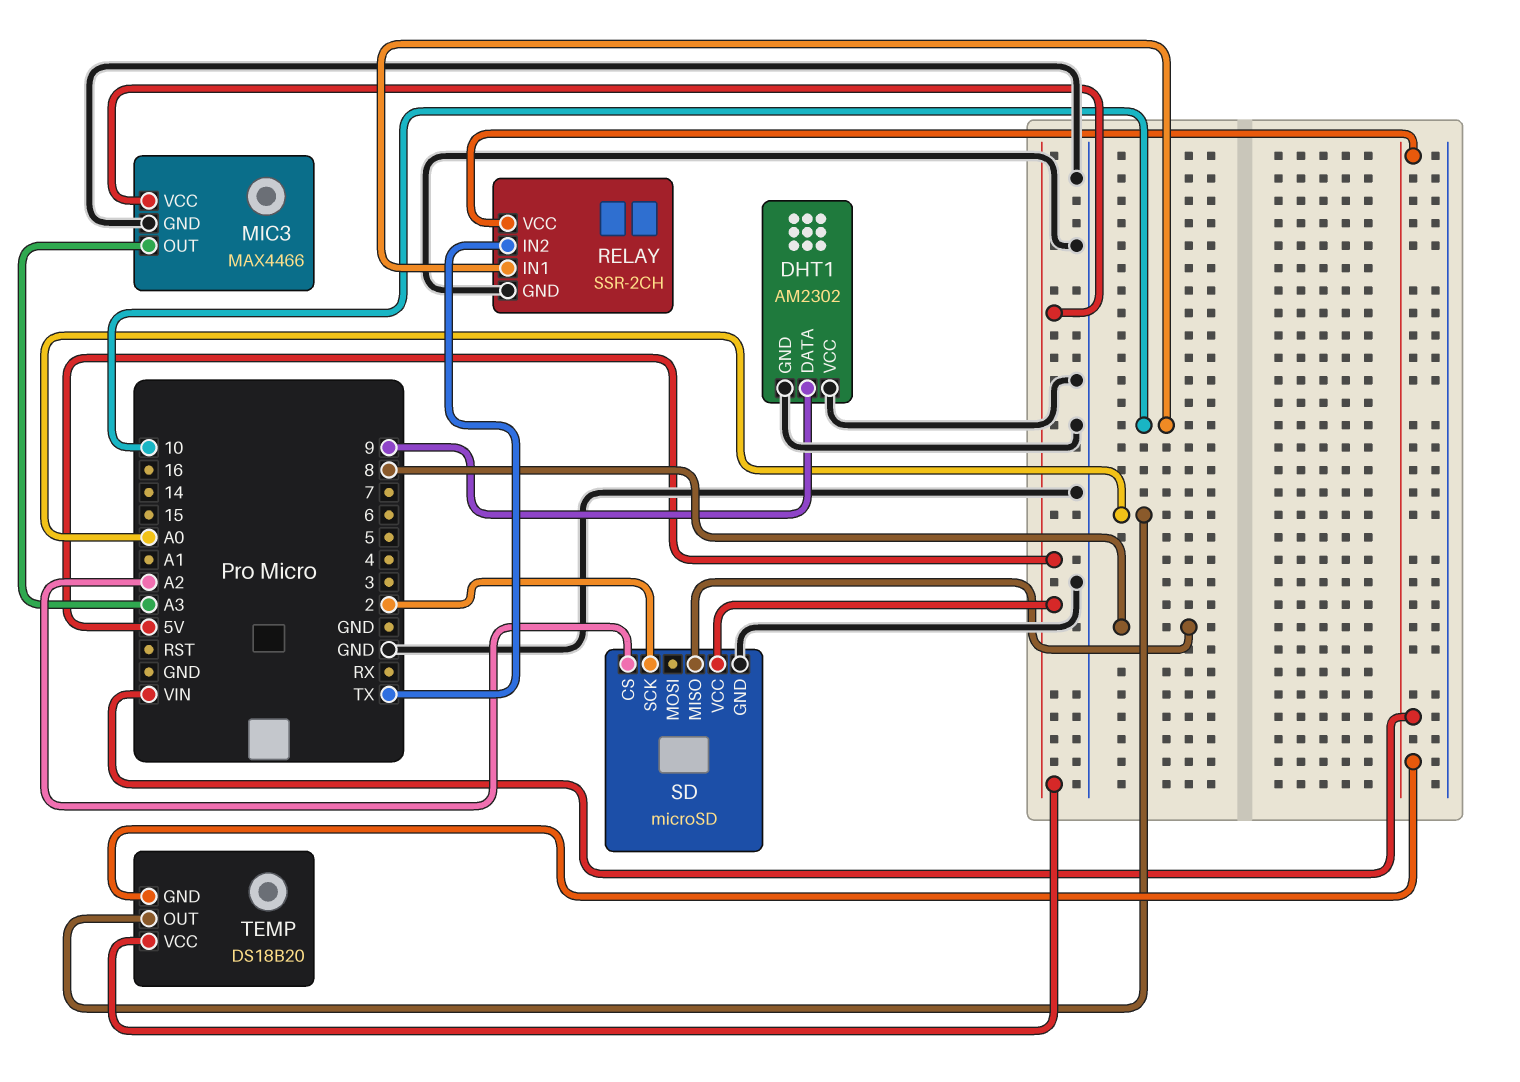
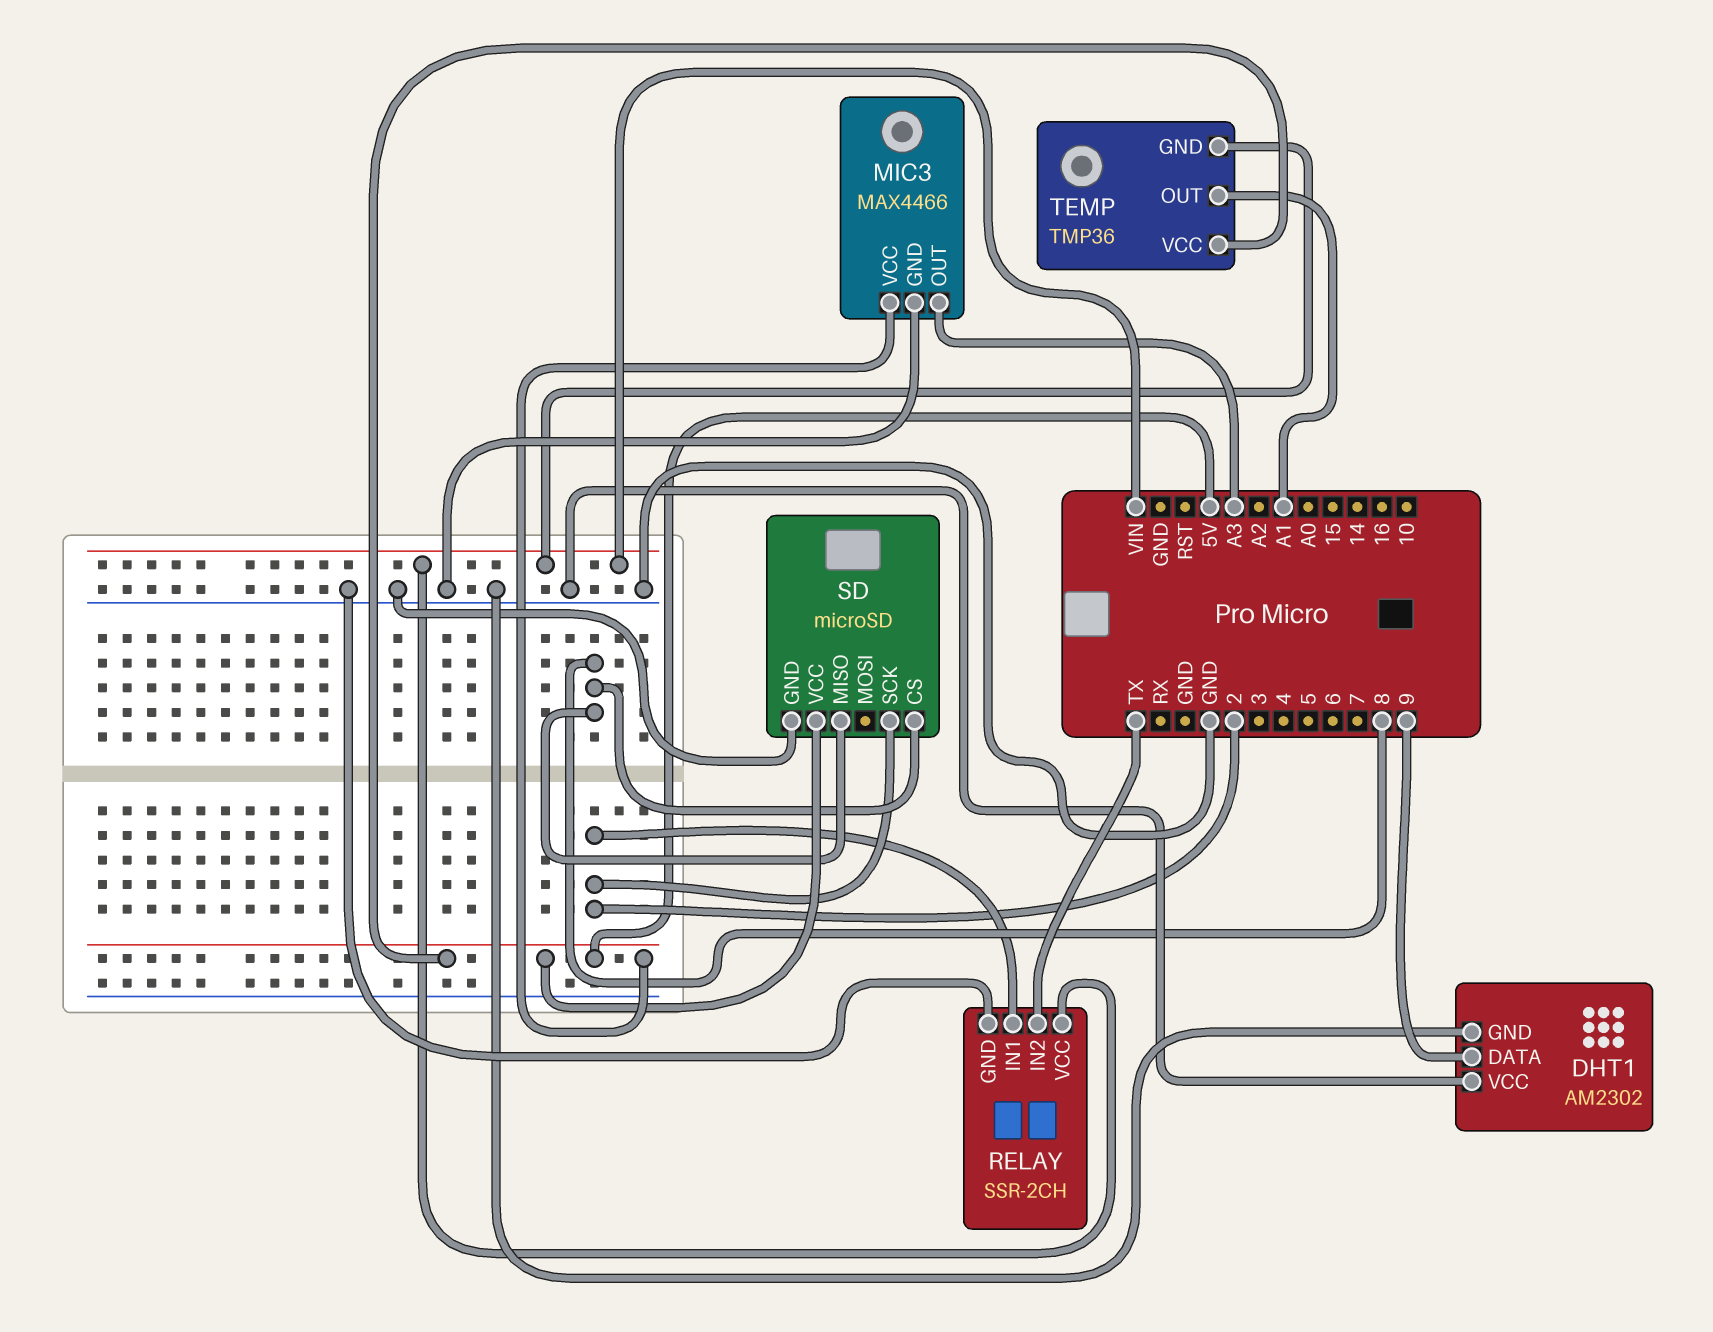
RELAY pin IN1: 10 -> 2
SD pin CS: A2 -> 8
TEMP: DS18B20 -> TMP36
TEMP pin OUT: A0 -> A1

